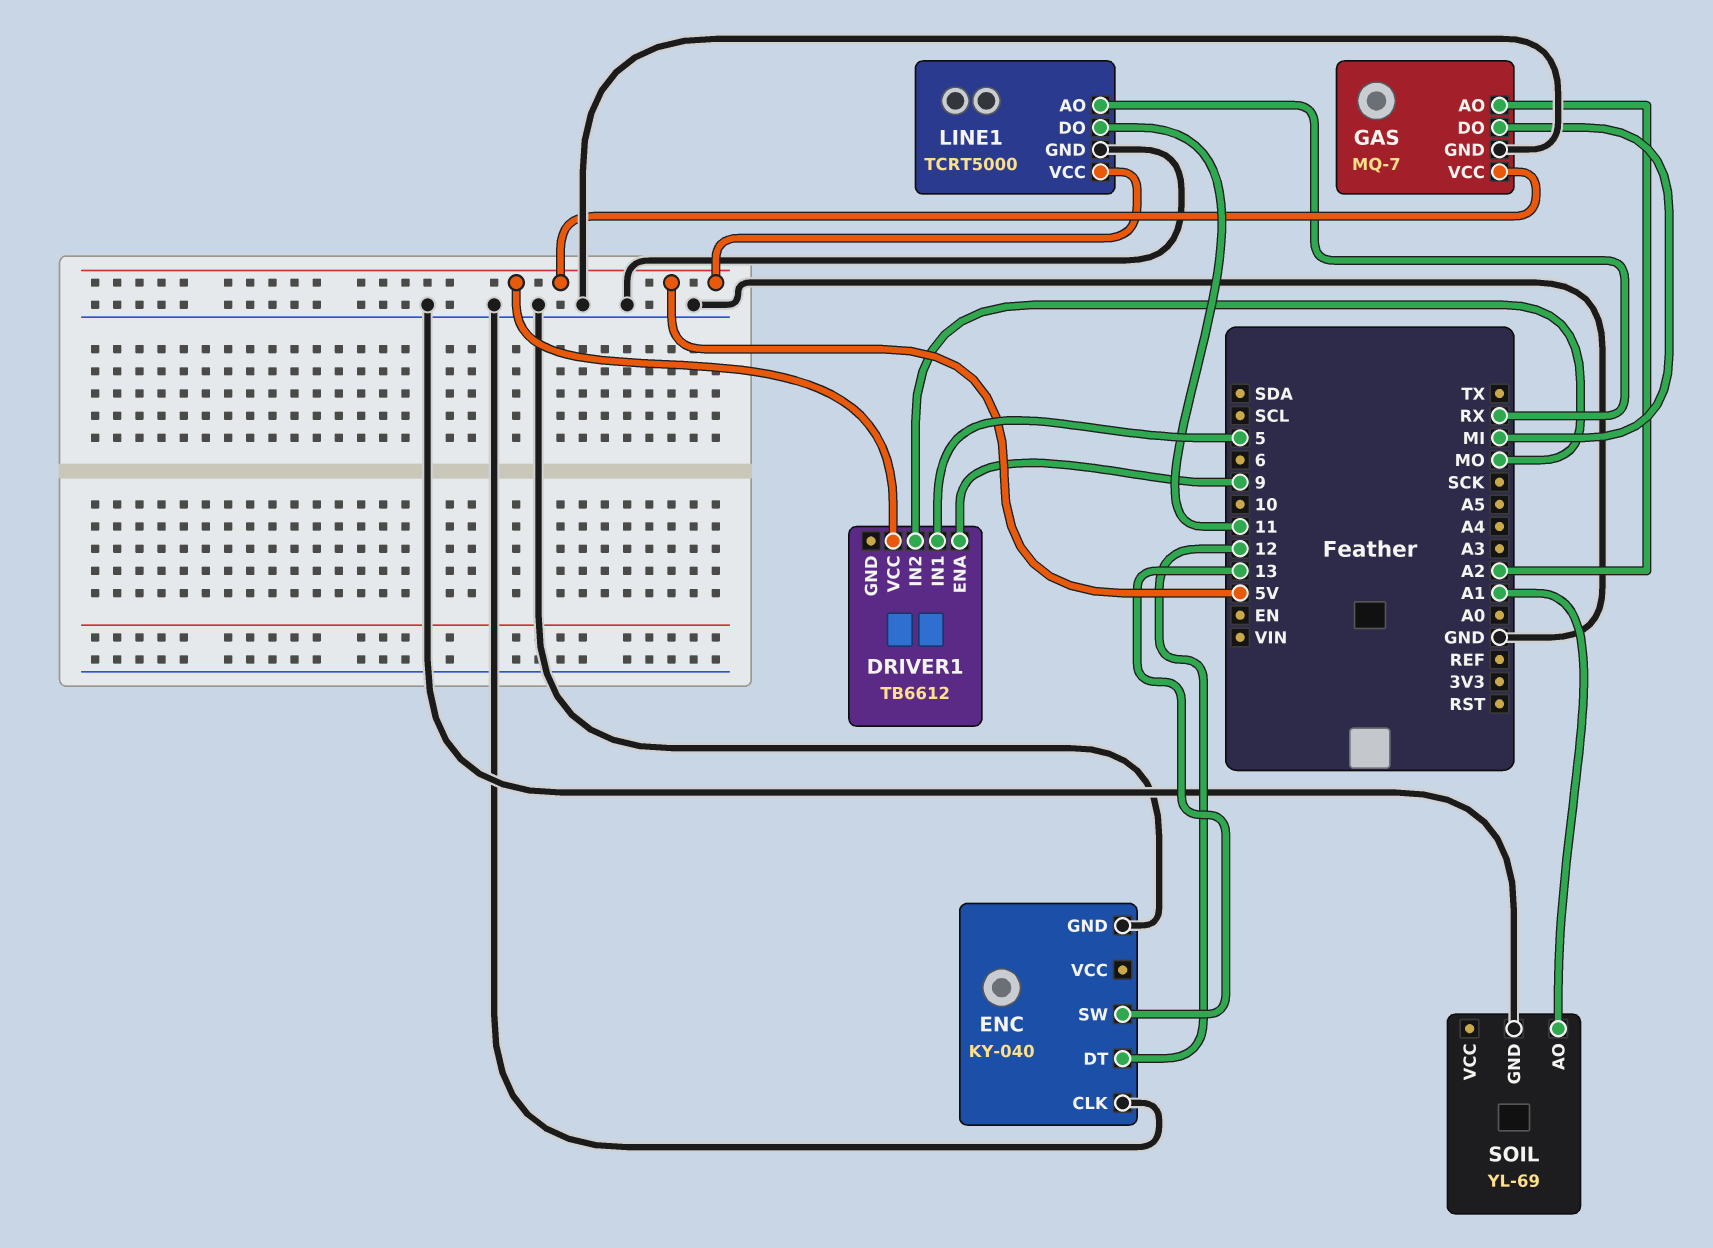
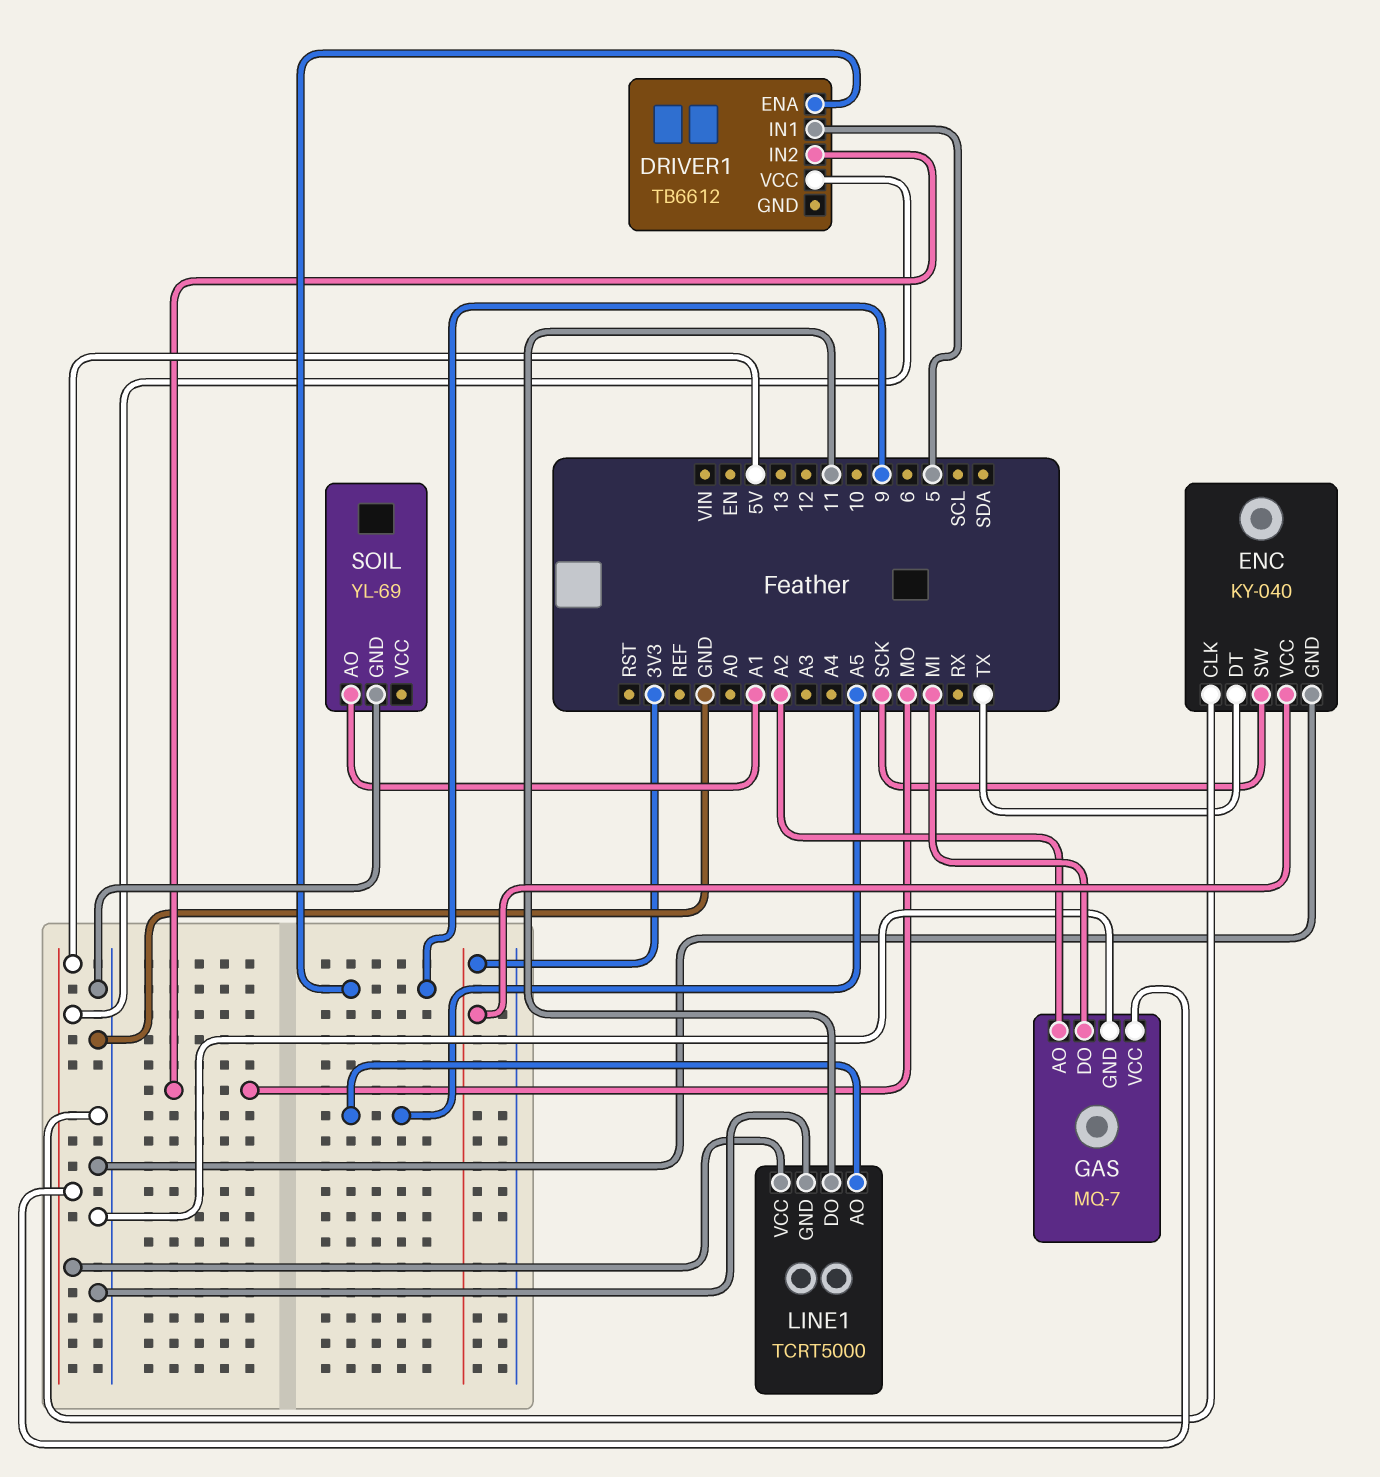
ENC pin DT: 12 -> TX
ENC pin SW: 13 -> SCK
ENC pin VCC: none -> 3V3
LINE1 pin AO: RX -> A5

